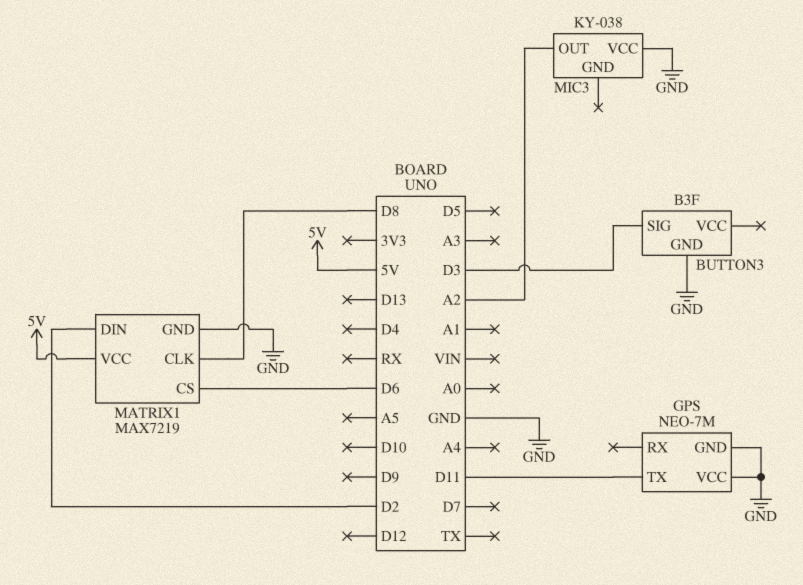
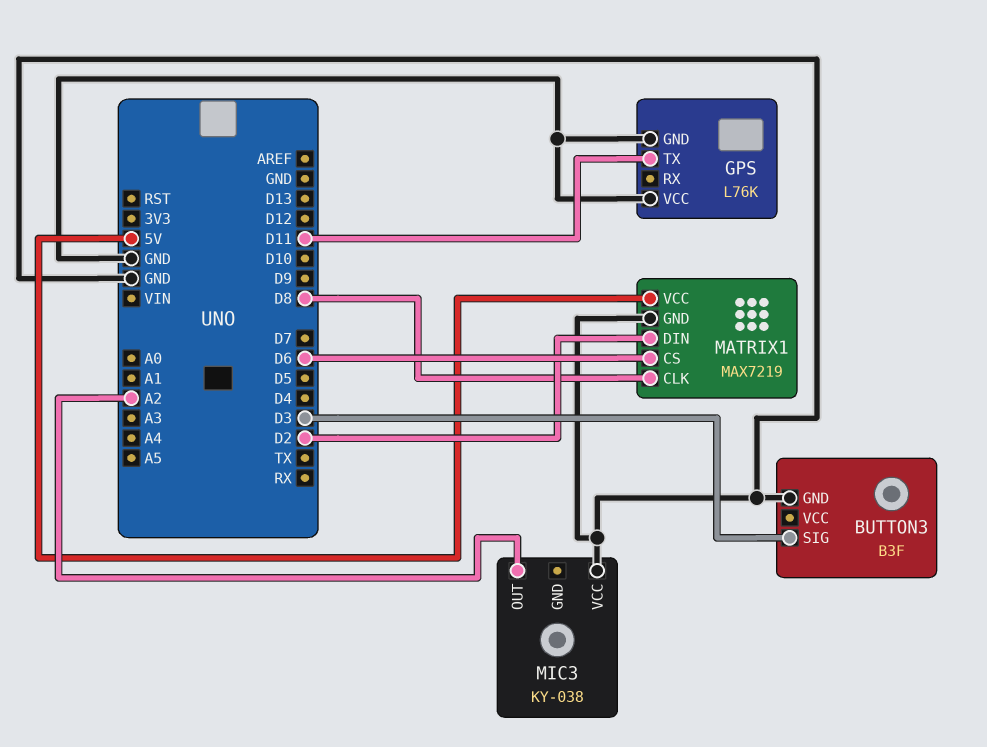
GPS: NEO-7M -> L76K

